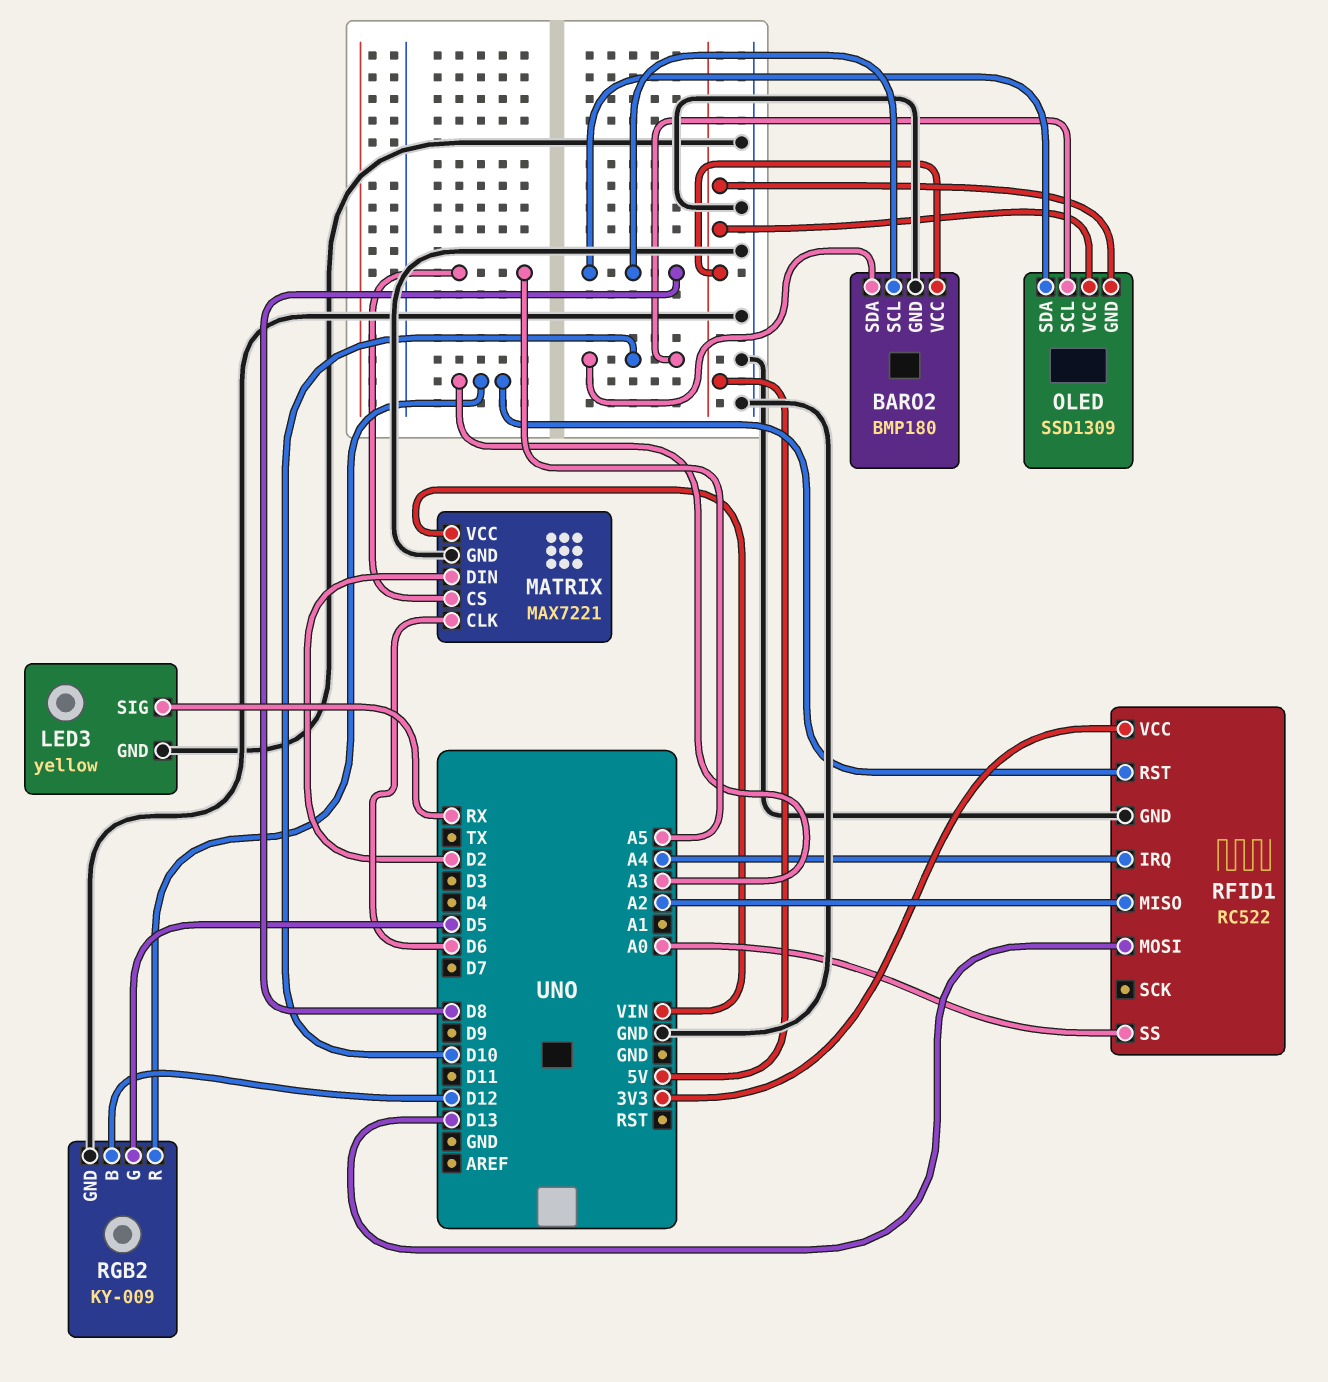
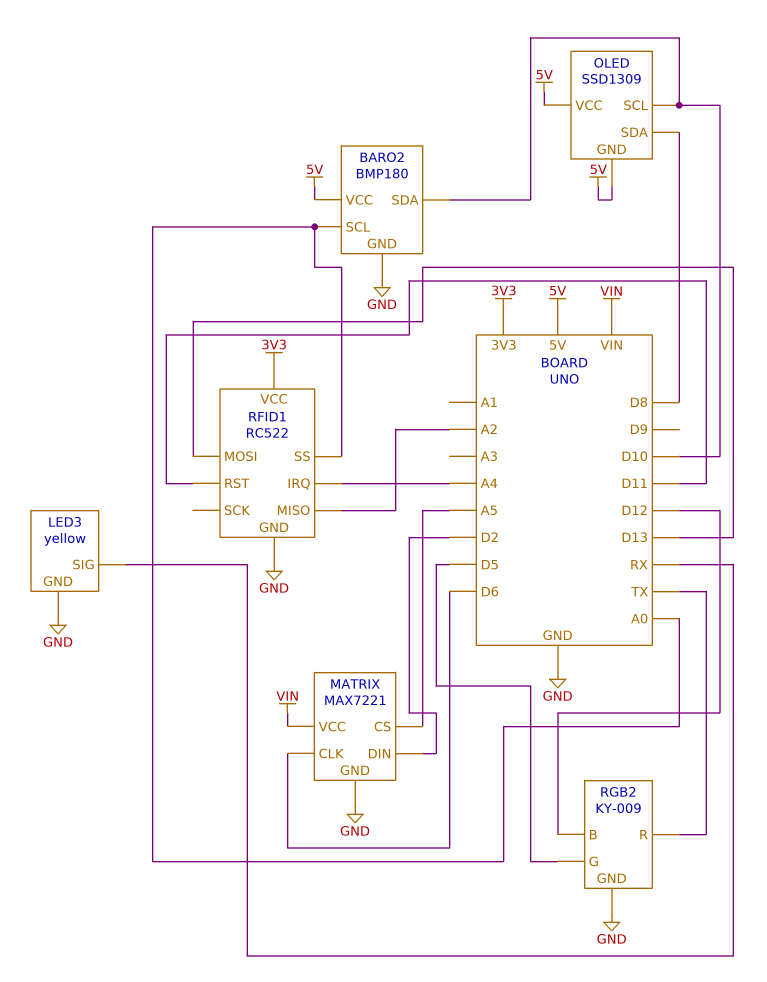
BARO2 pin SCL: D8 -> A0
RFID1 pin RST: A3 -> D11
RGB2 pin R: A3 -> TX

